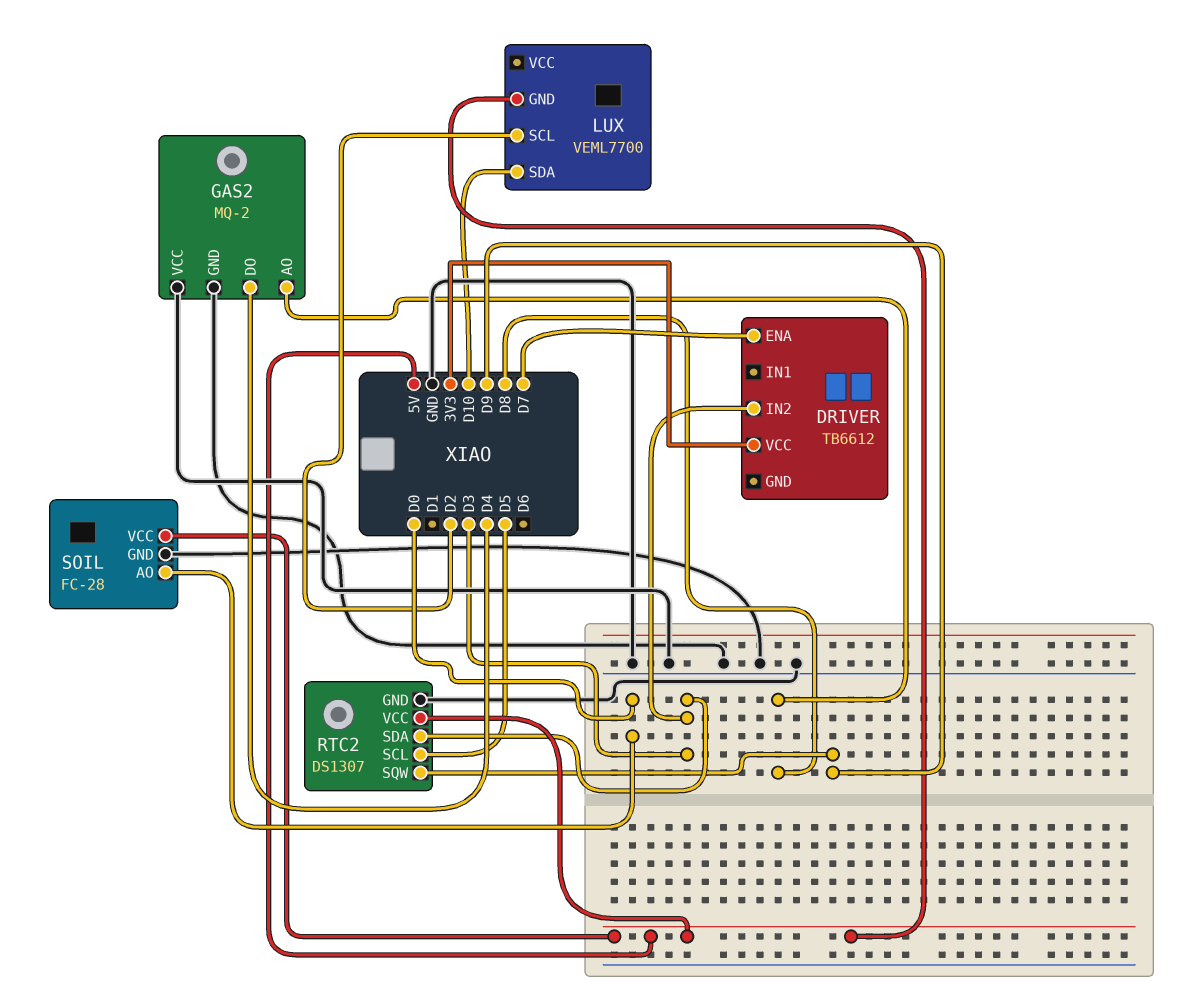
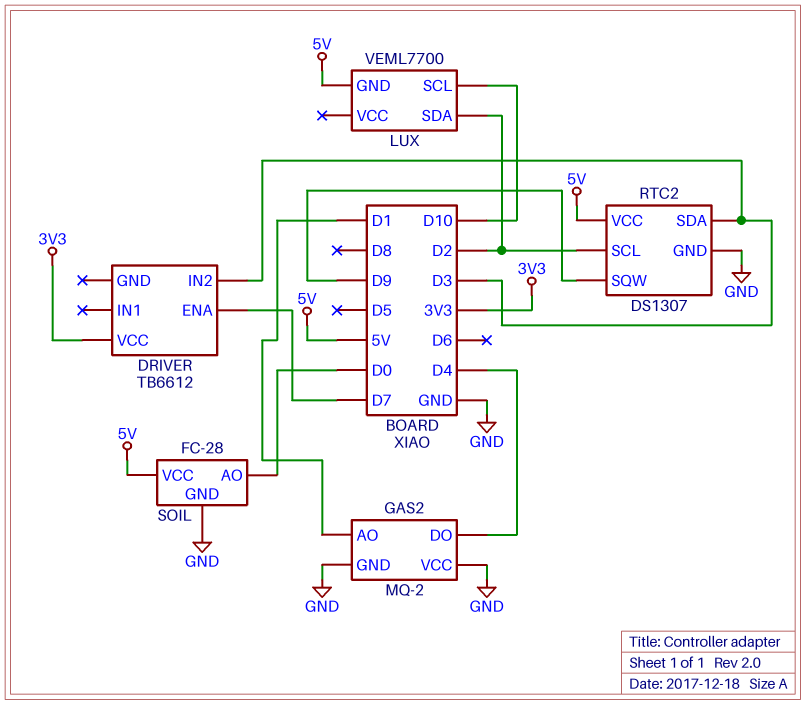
GAS2 pin AO: D8 -> D1
LUX pin SCL: D2 -> D10
LUX pin SDA: D10 -> D2
RTC2 pin SCL: D5 -> D2

